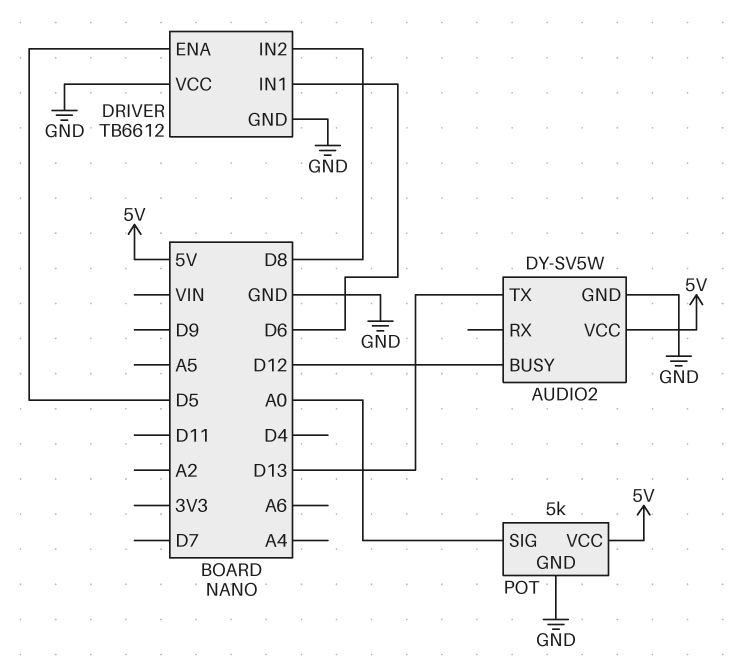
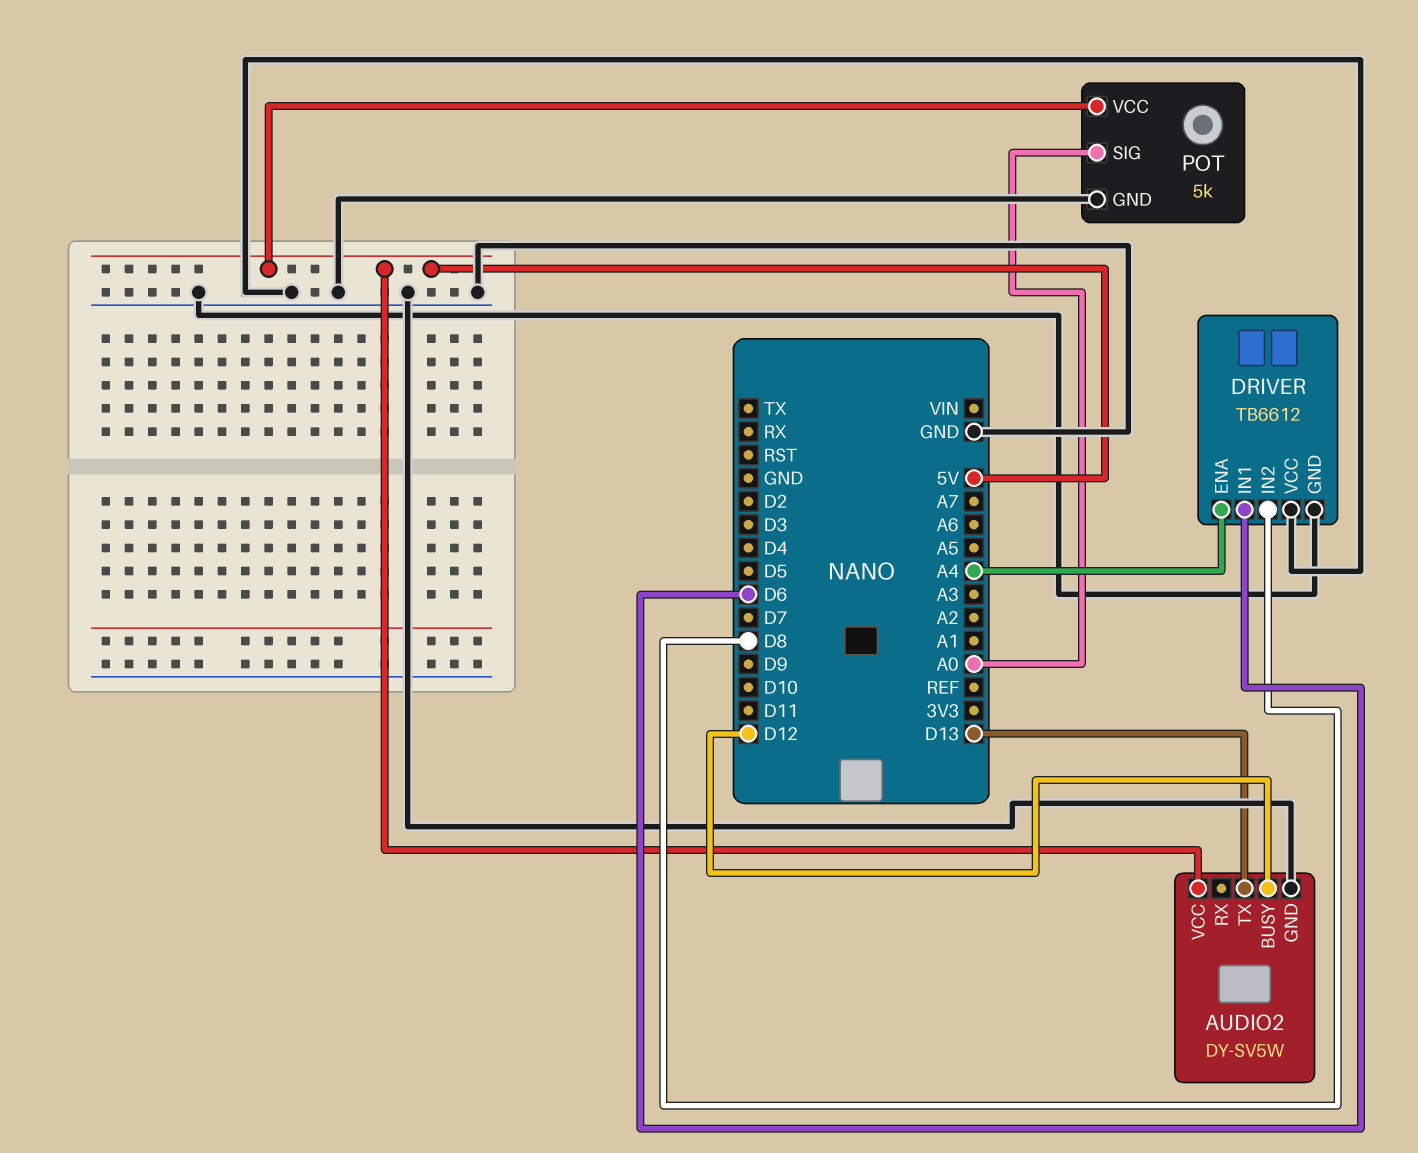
DRIVER pin ENA: D5 -> A4

